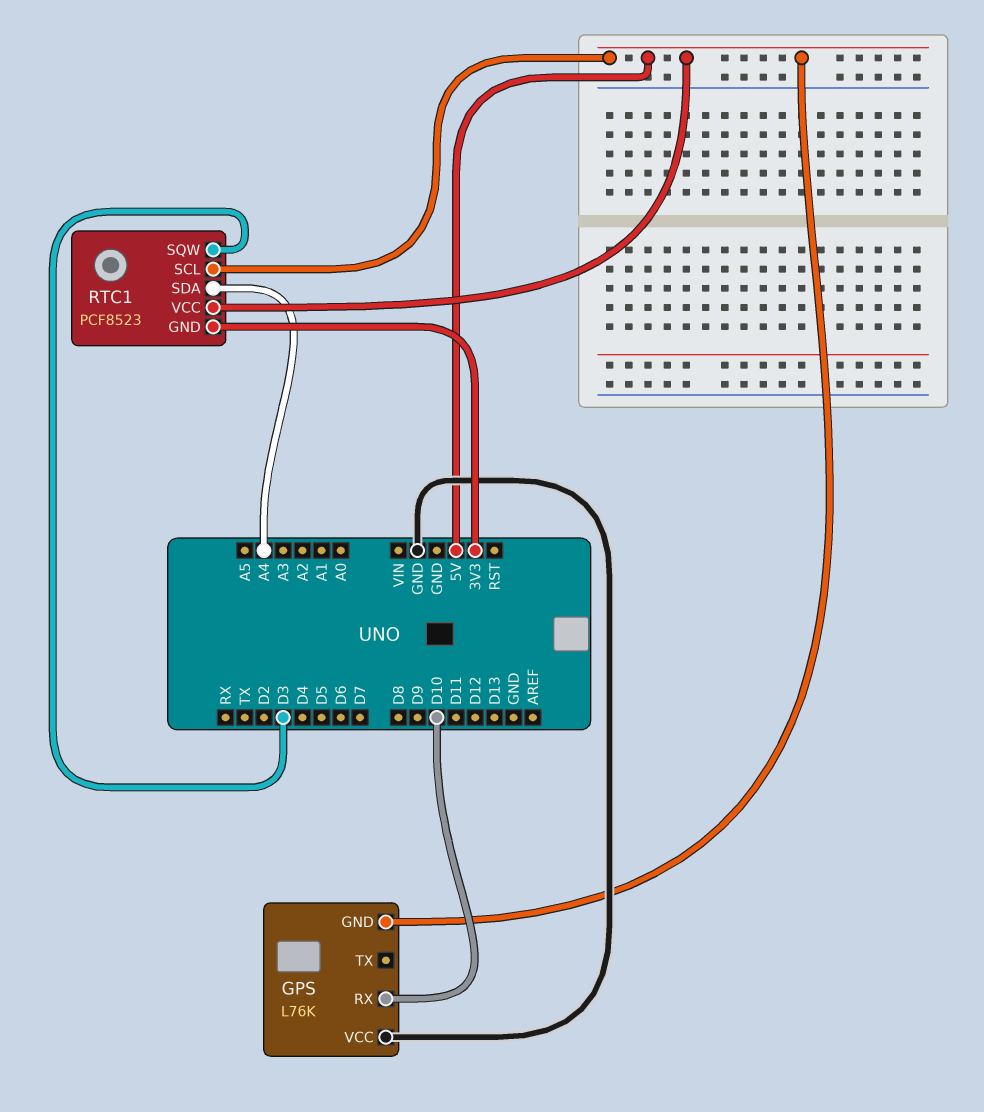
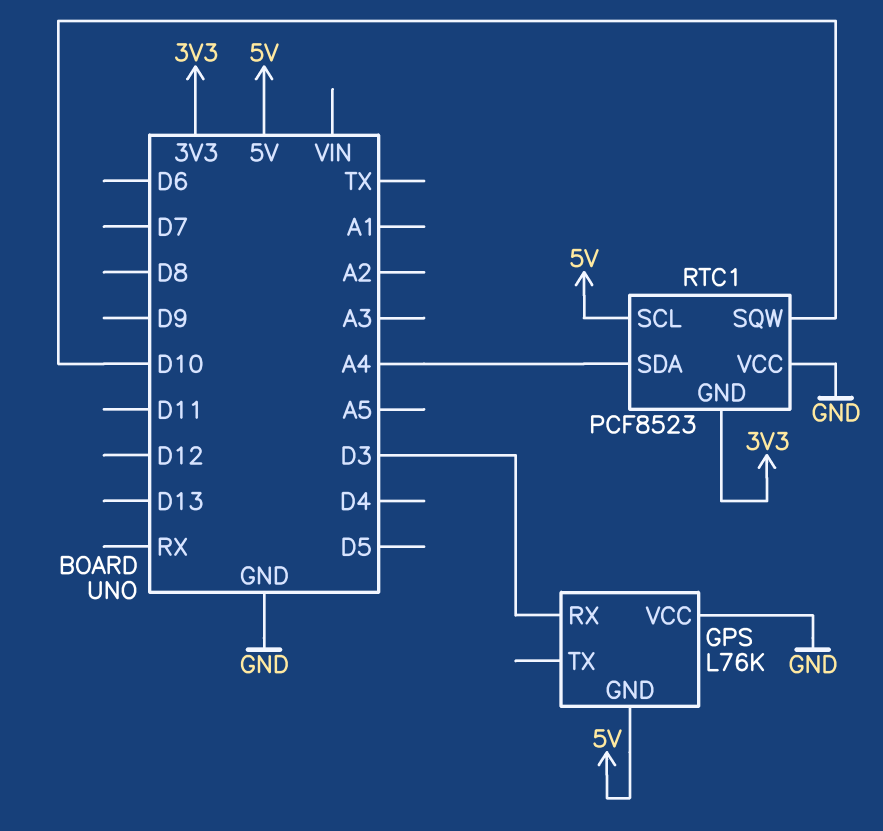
GPS pin RX: D10 -> D3
RTC1 pin SQW: D3 -> D10
RTC1 pin VCC: 5V -> GND

